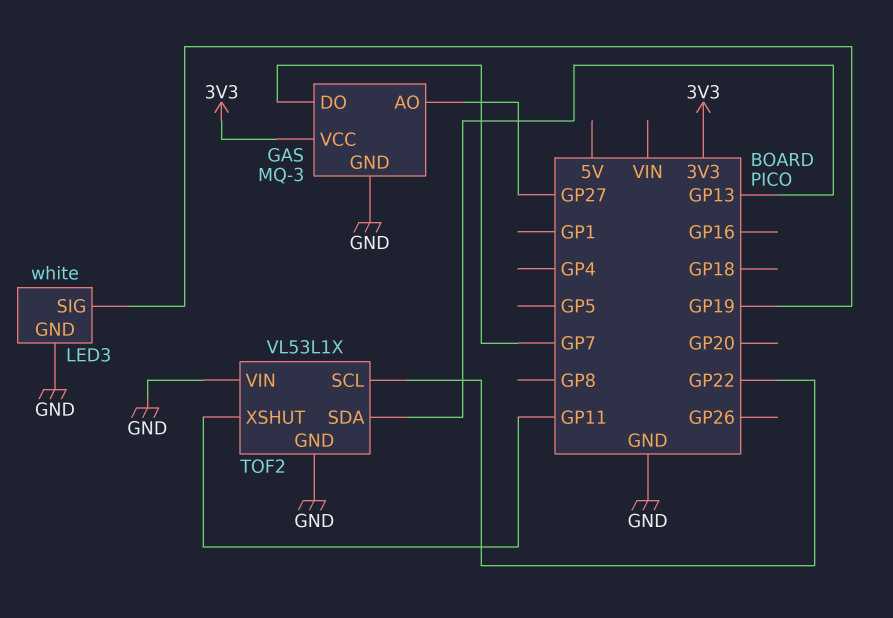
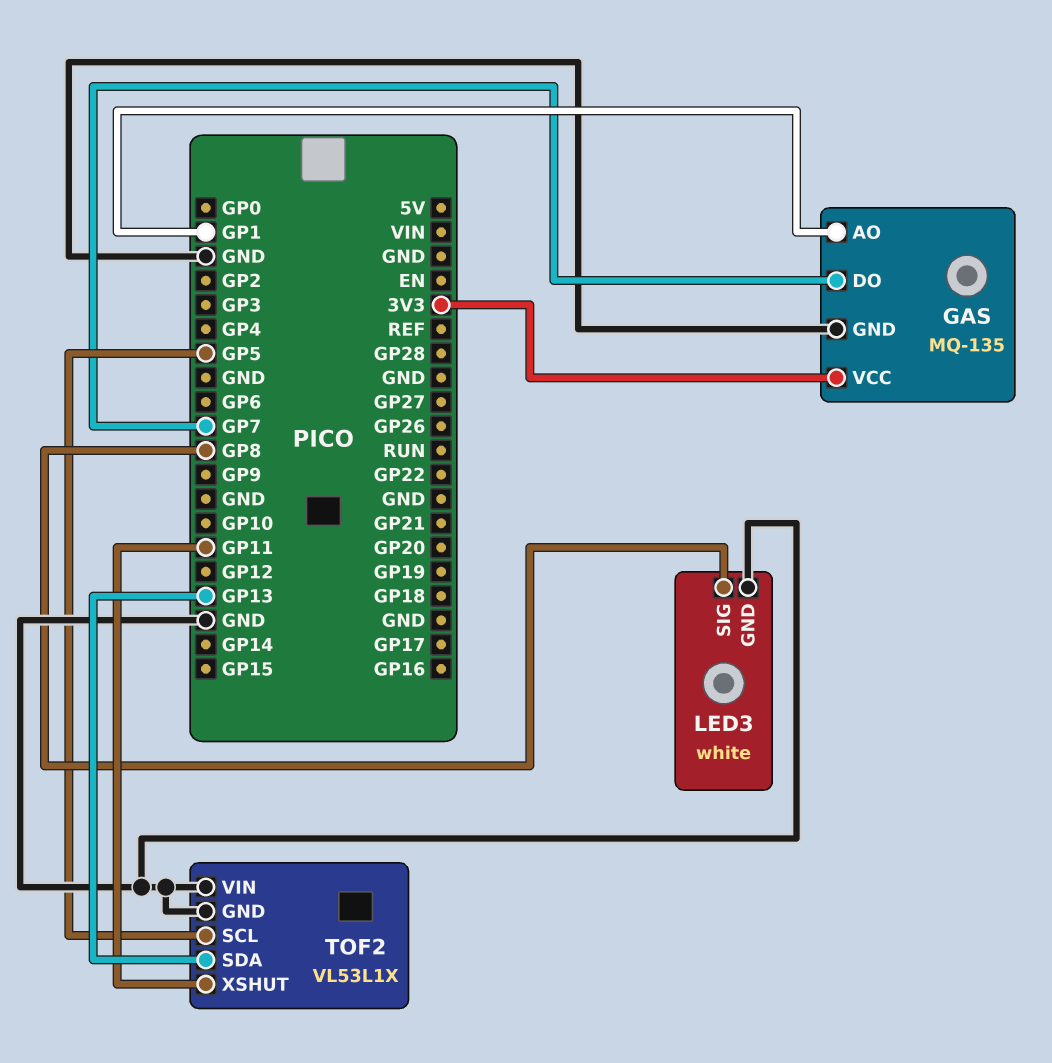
GAS: MQ-3 -> MQ-135
GAS pin AO: GP27 -> GP1
LED3 pin SIG: GP19 -> GP8
TOF2 pin SCL: GP22 -> GP5

